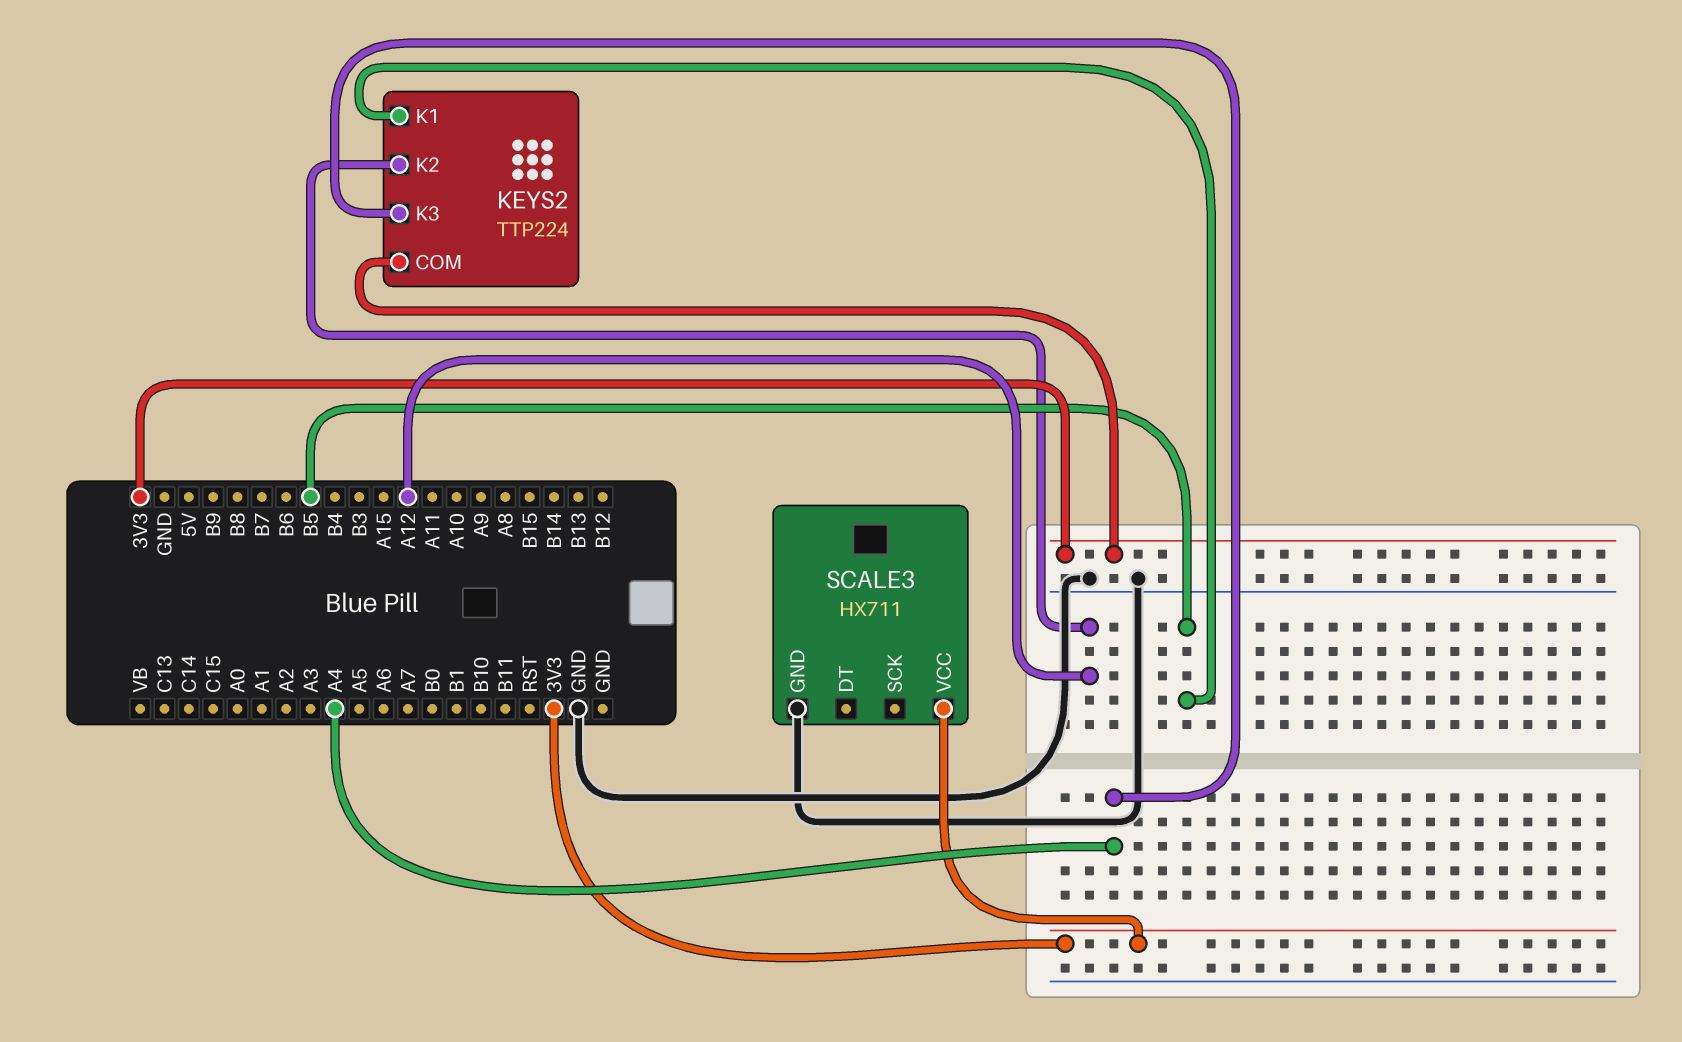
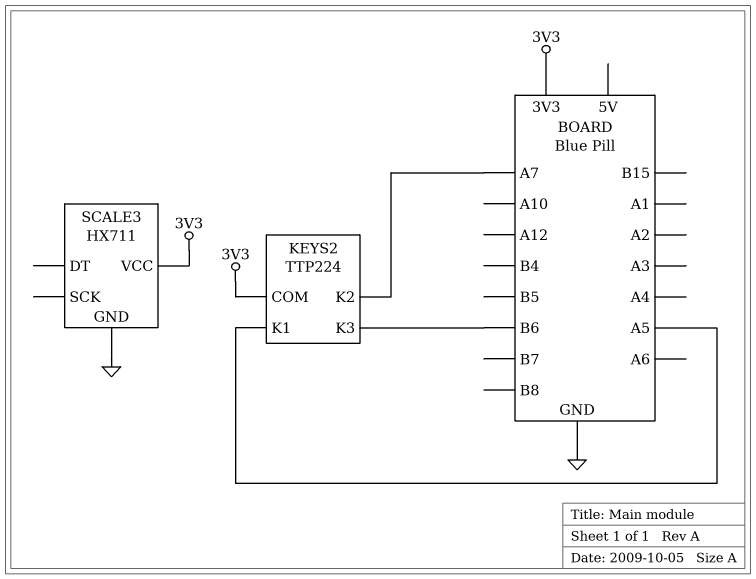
KEYS2 pin K1: B5 -> A5
KEYS2 pin K2: A12 -> A7
KEYS2 pin K3: A4 -> B6

